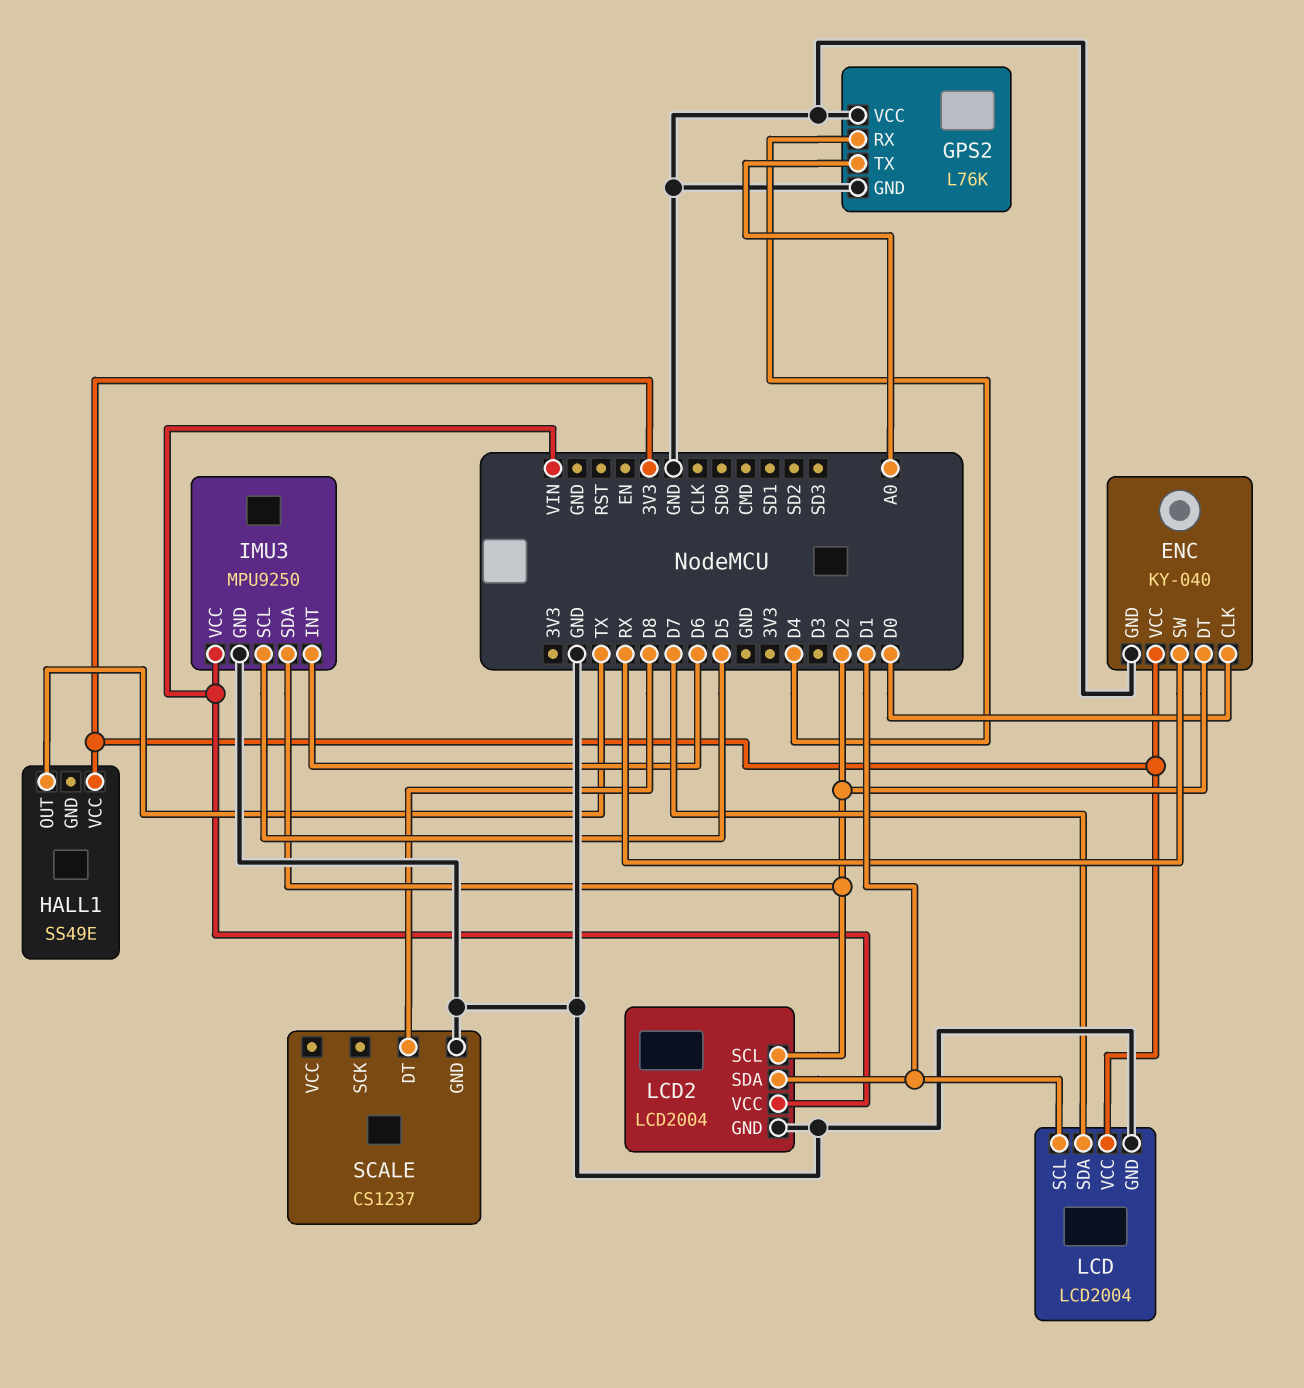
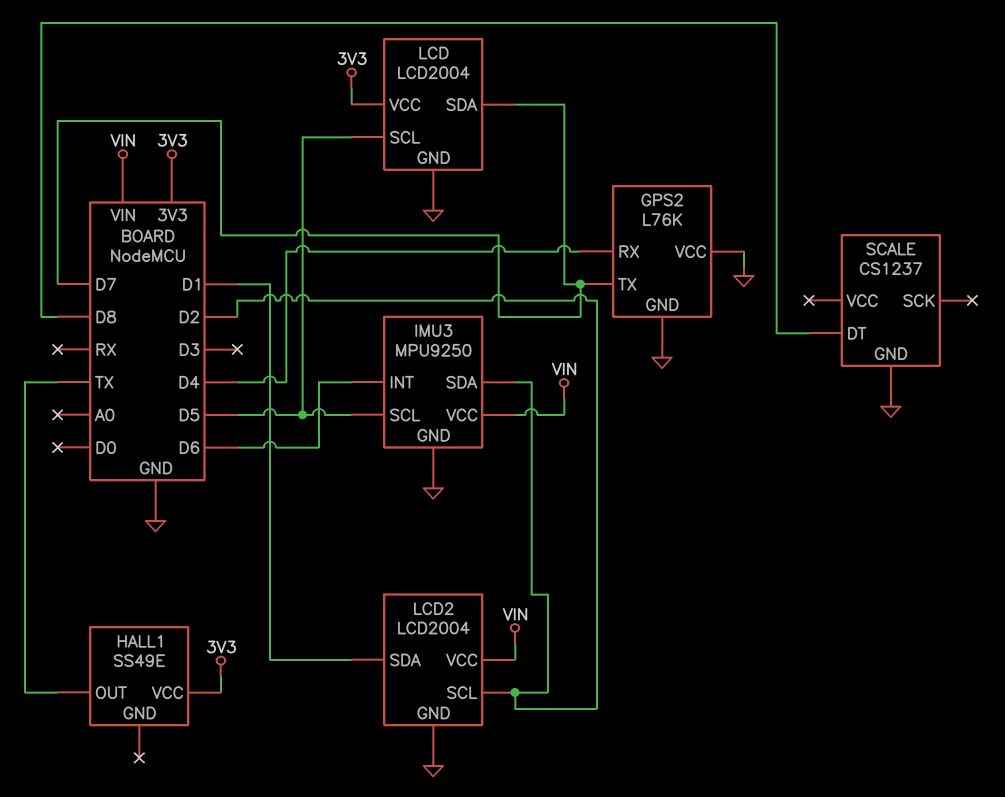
ENC: KY-040 -> none
ENC pin CLK: D0 -> none
ENC pin DT: D2 -> none
ENC pin GND: GND -> none
ENC pin SW: RX -> none
ENC pin VCC: 3V3 -> none
GPS2 pin TX: A0 -> D7
LCD pin SCL: D1 -> D5

